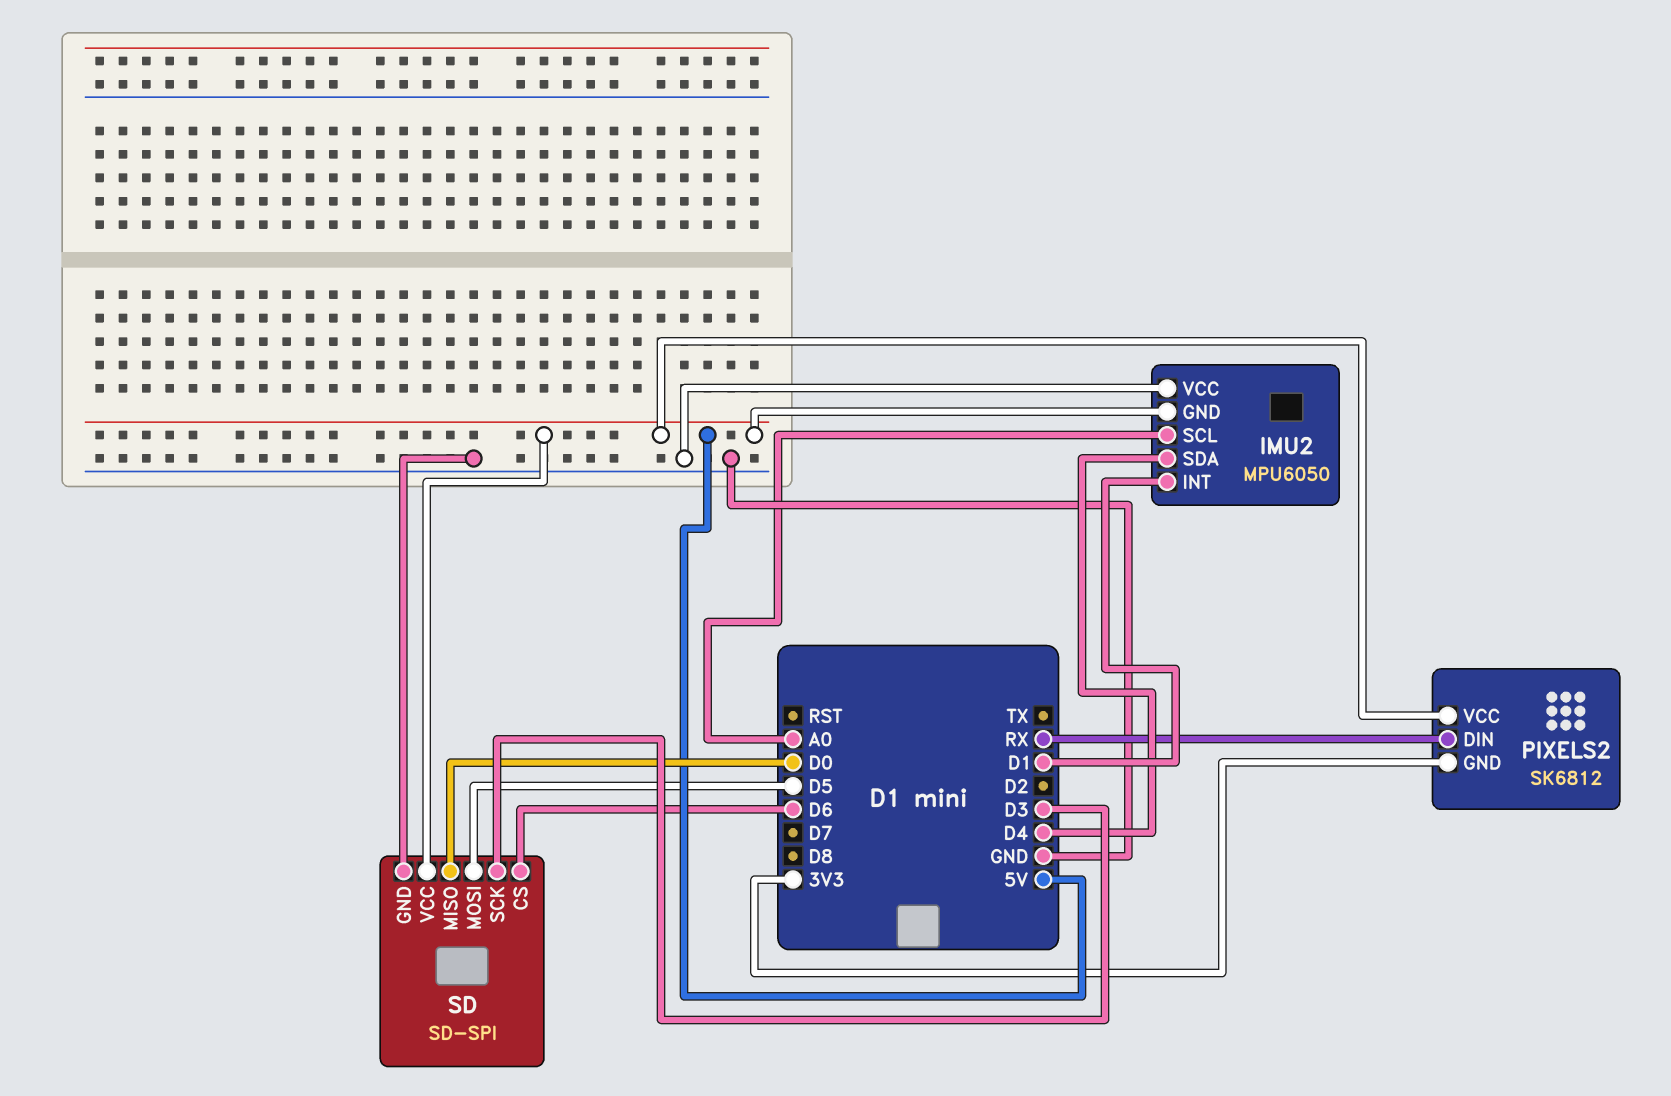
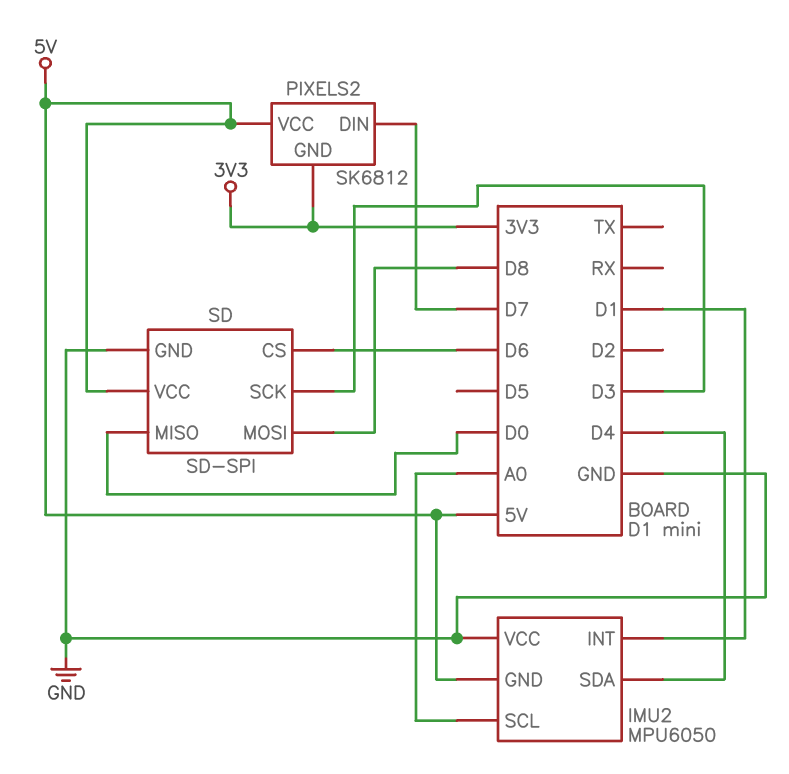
PIXELS2 pin DIN: RX -> D7
SD pin MOSI: D5 -> D8

